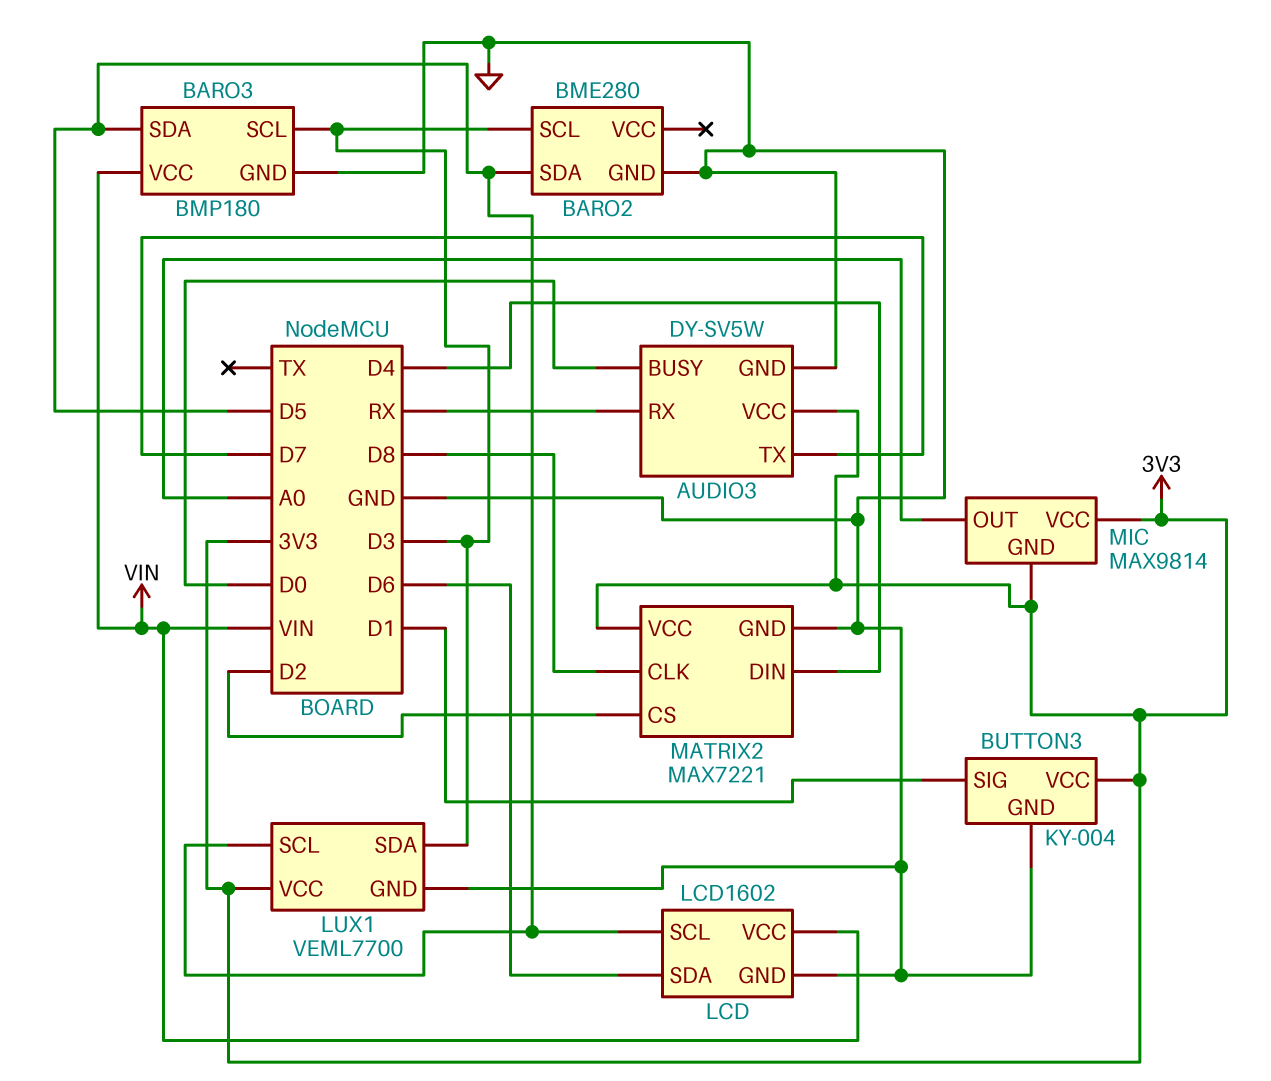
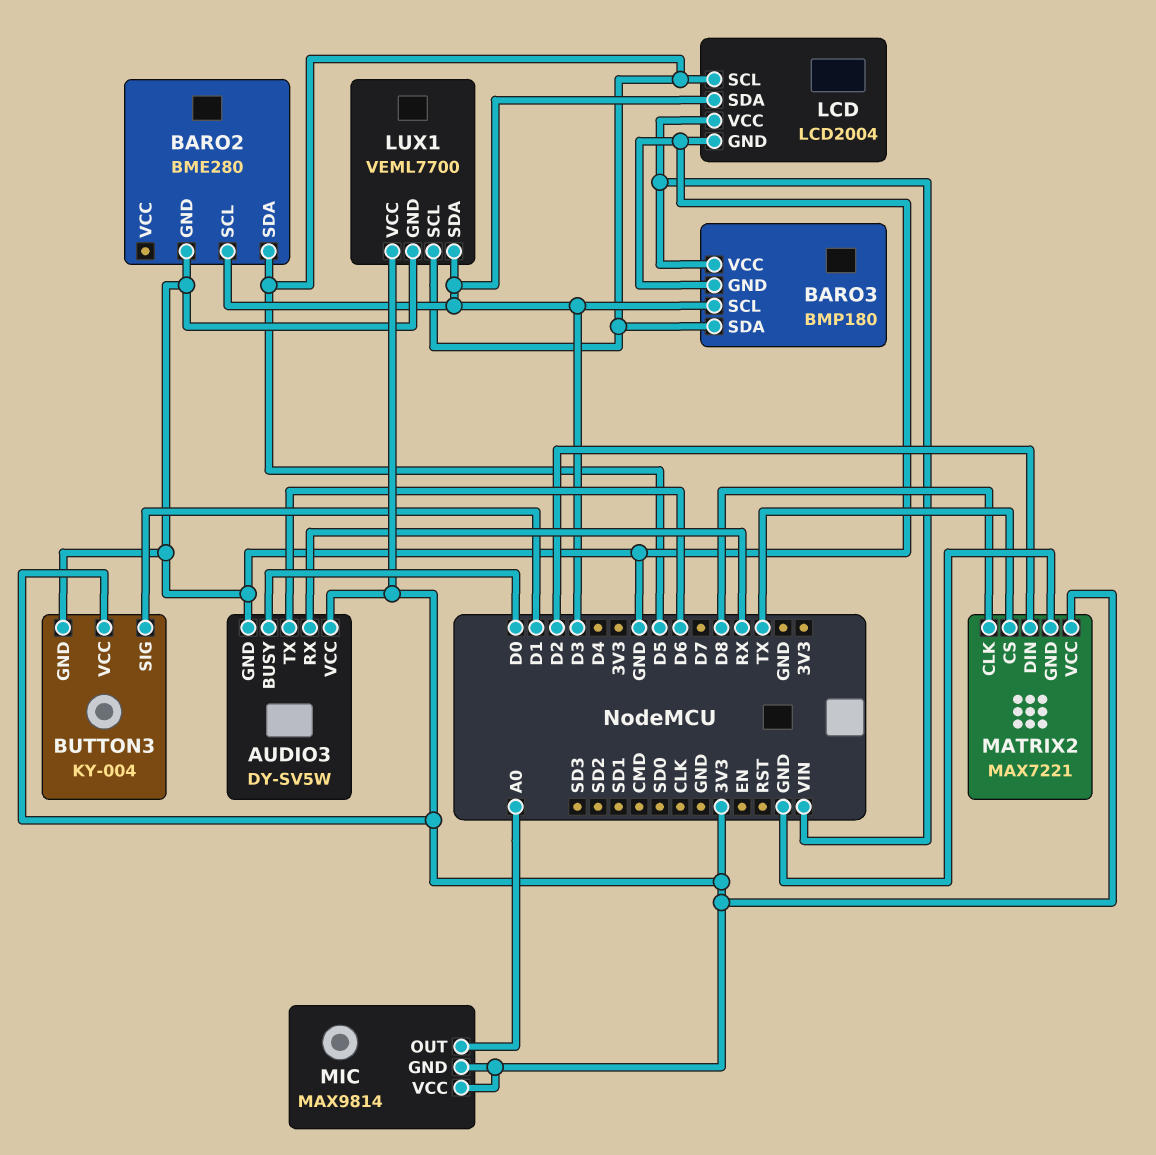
AUDIO3 pin TX: D7 -> D6
LCD: LCD1602 -> LCD2004
LCD pin SDA: D6 -> D3
MATRIX2 pin CS: D2 -> TX
MATRIX2 pin DIN: D4 -> D2

